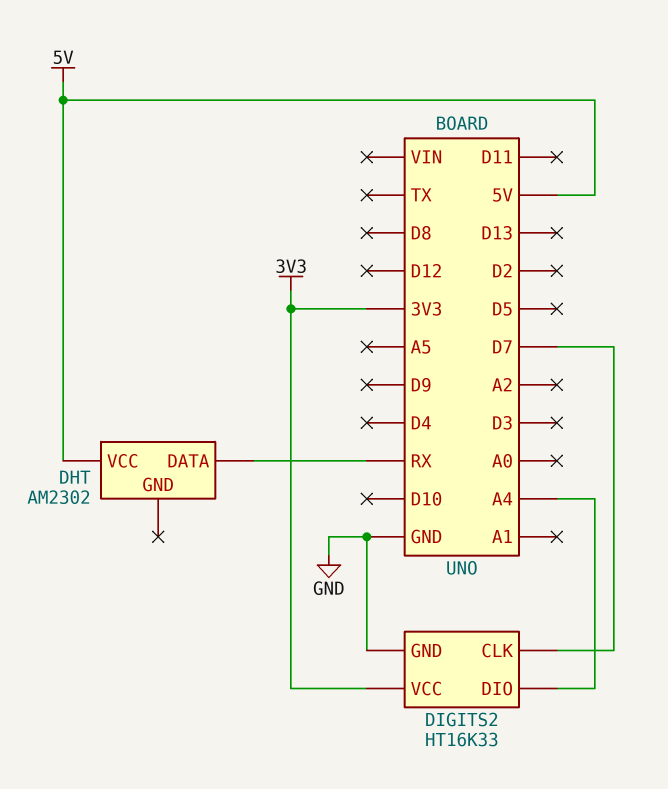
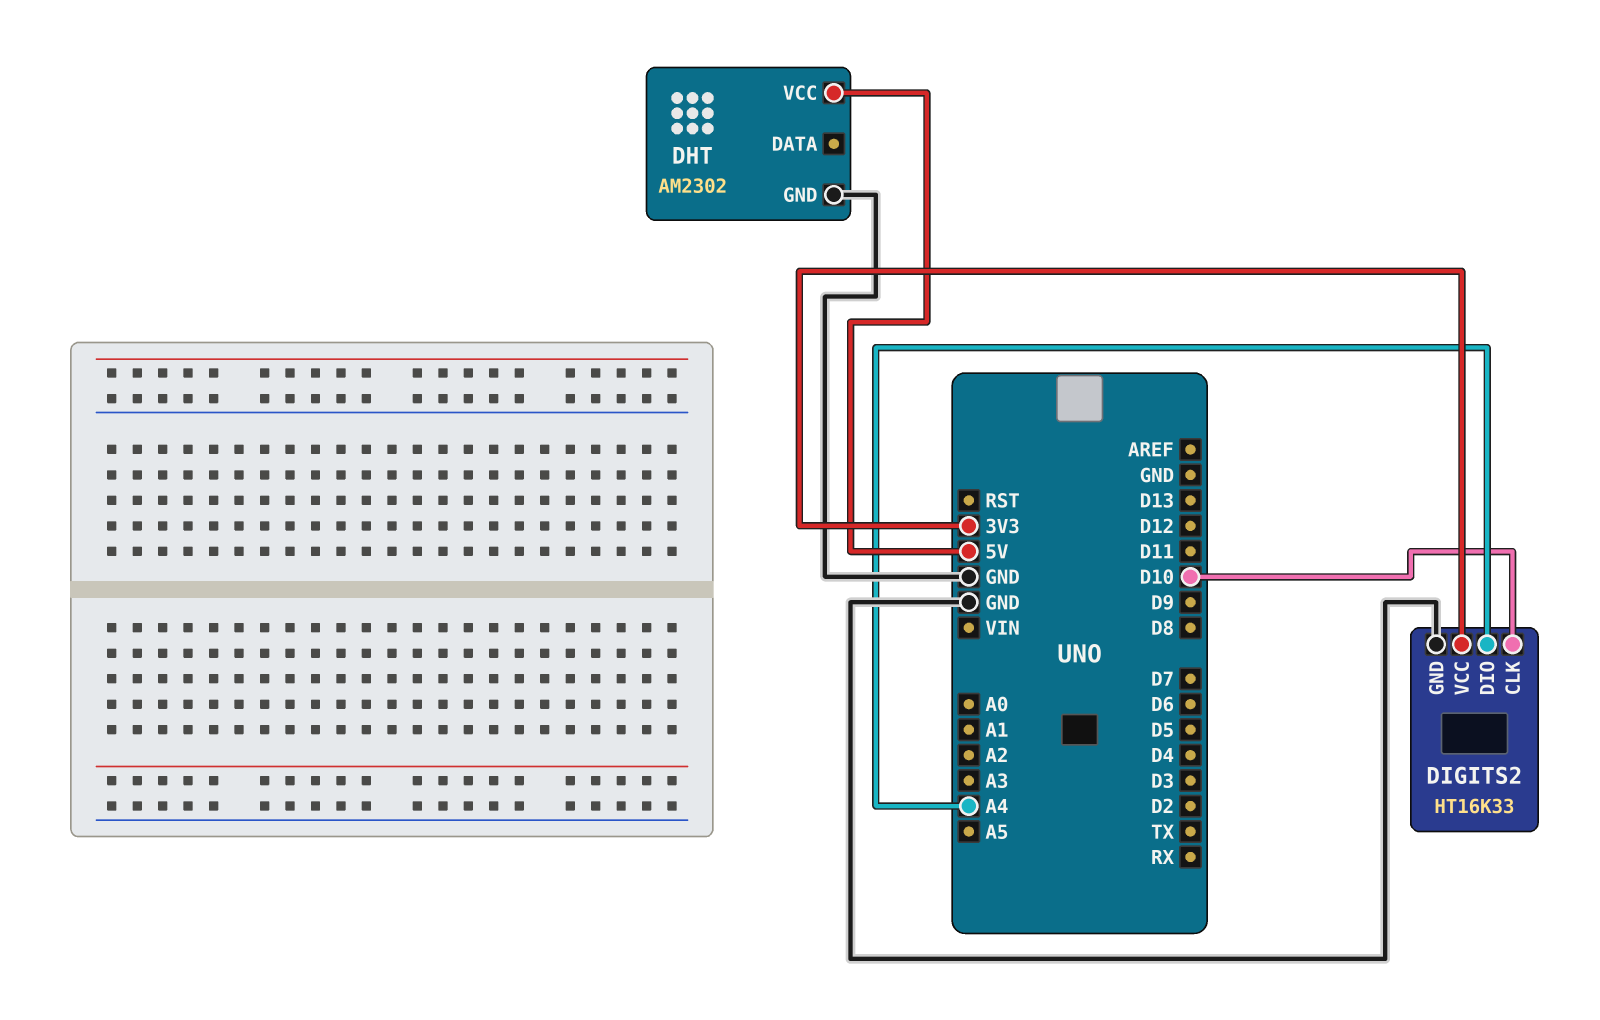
DHT pin DATA: RX -> none
DHT pin GND: none -> GND
DIGITS2 pin CLK: D7 -> D10

